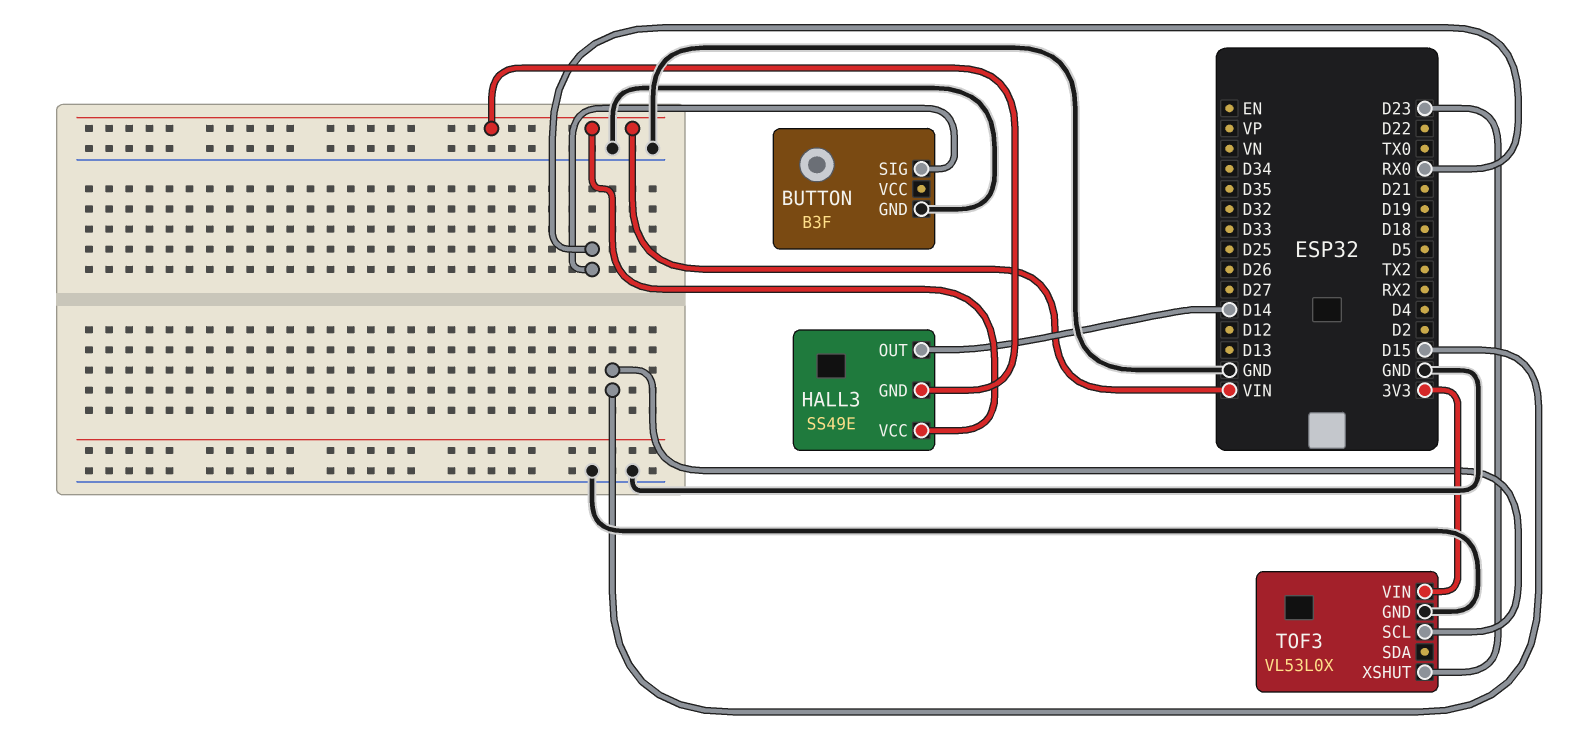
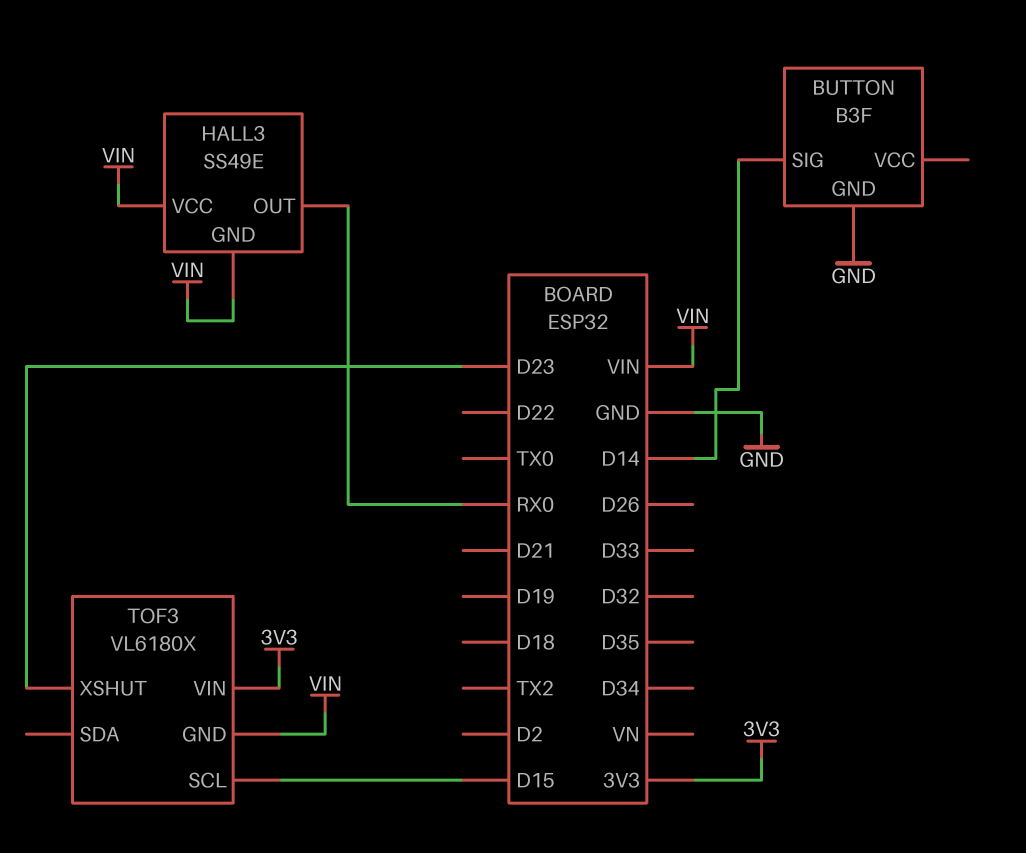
BUTTON pin SIG: RX0 -> D14
HALL3 pin OUT: D14 -> RX0
TOF3: VL53L0X -> VL6180X
TOF3 pin GND: GND -> VIN

